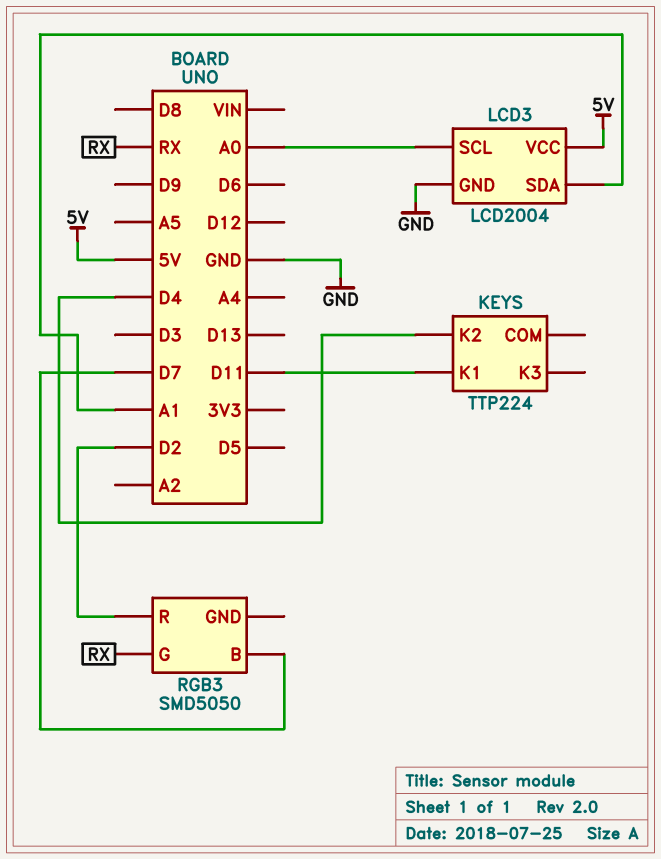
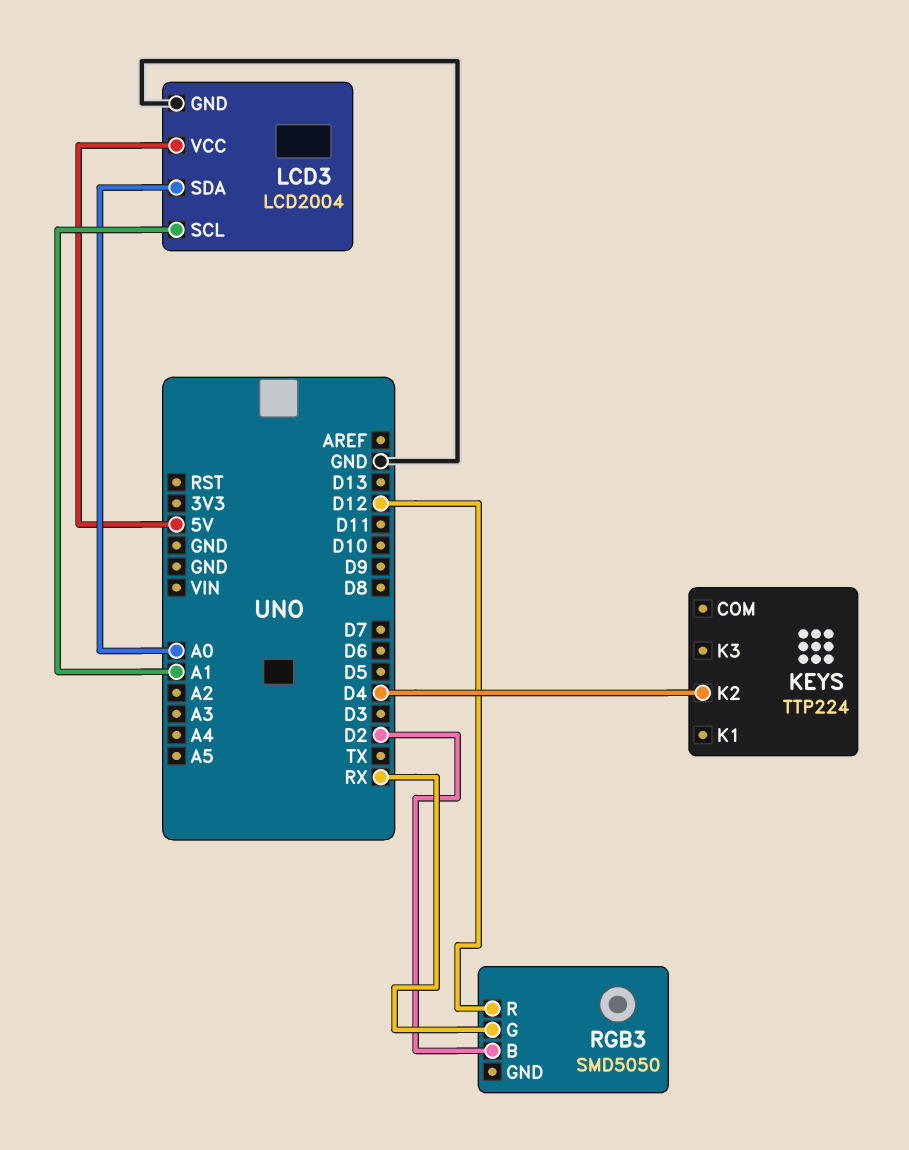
KEYS pin K1: D11 -> none
LCD3 pin SCL: A0 -> A1
LCD3 pin SDA: A1 -> A0
RGB3 pin B: D7 -> D2
RGB3 pin R: D2 -> D12

